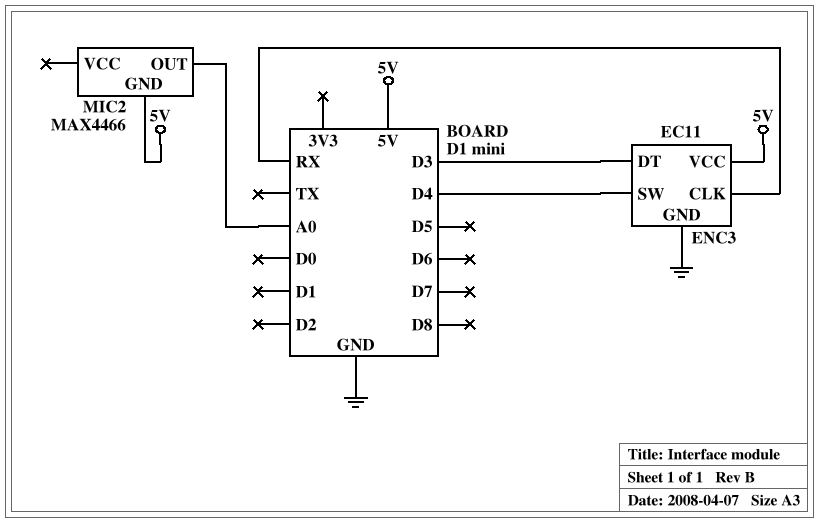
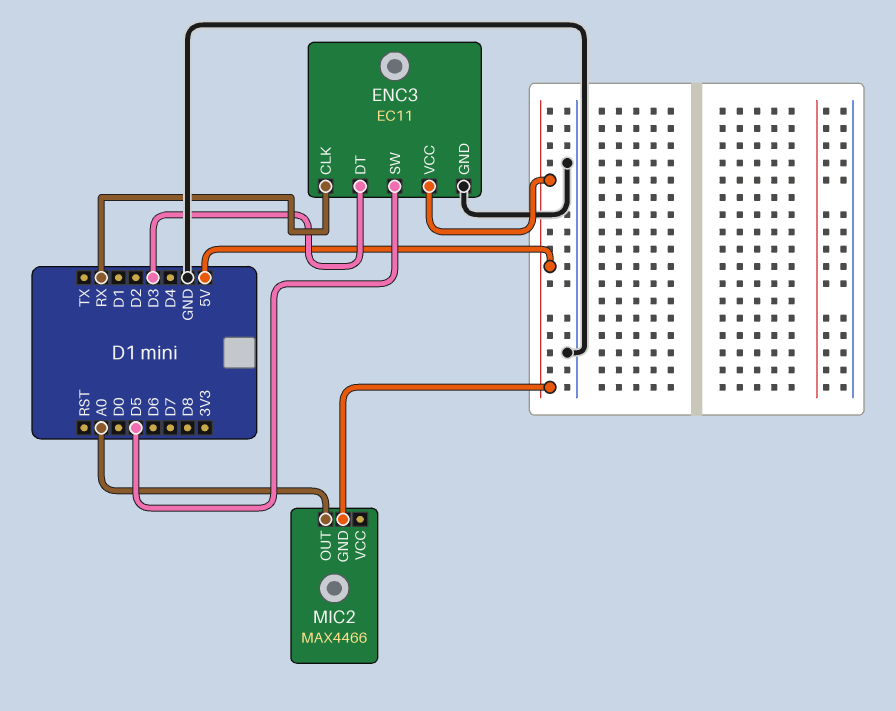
ENC3 pin SW: D4 -> D5

